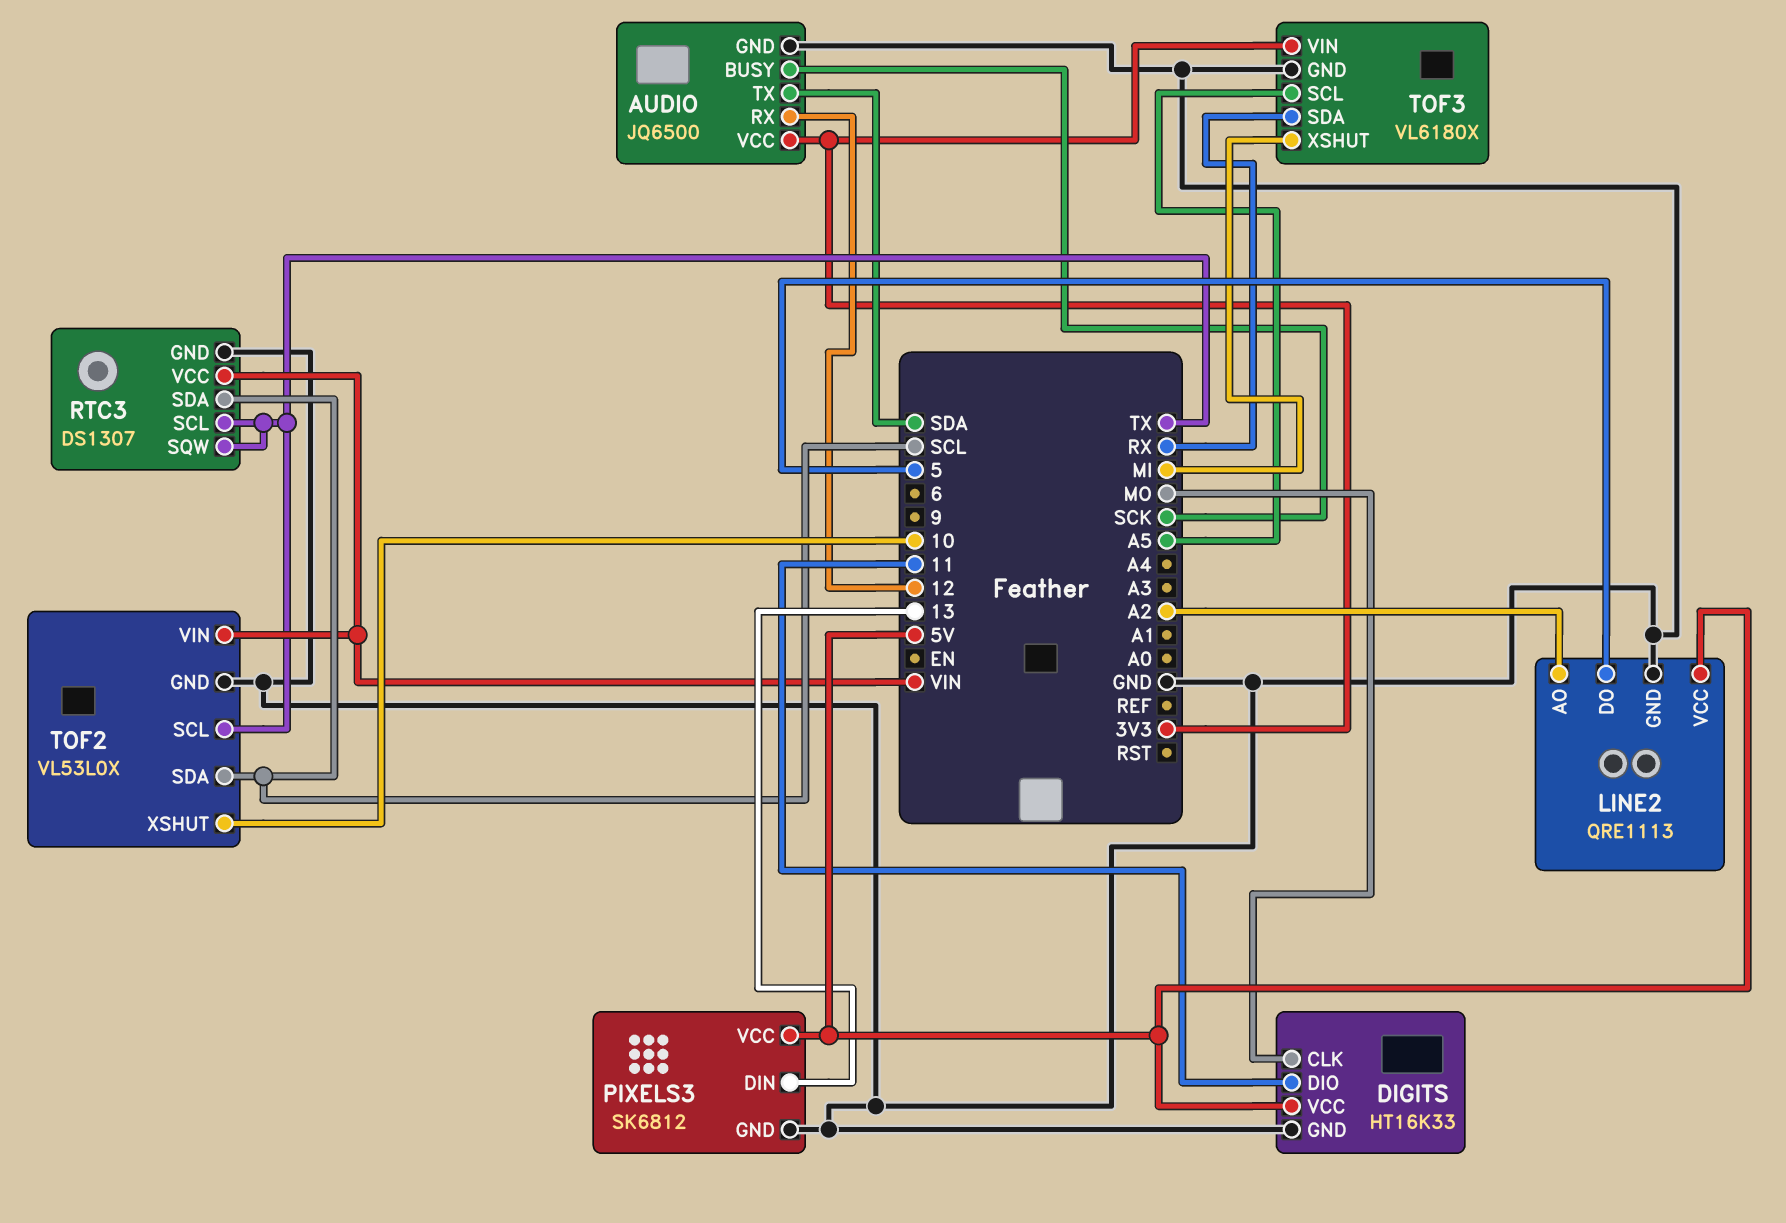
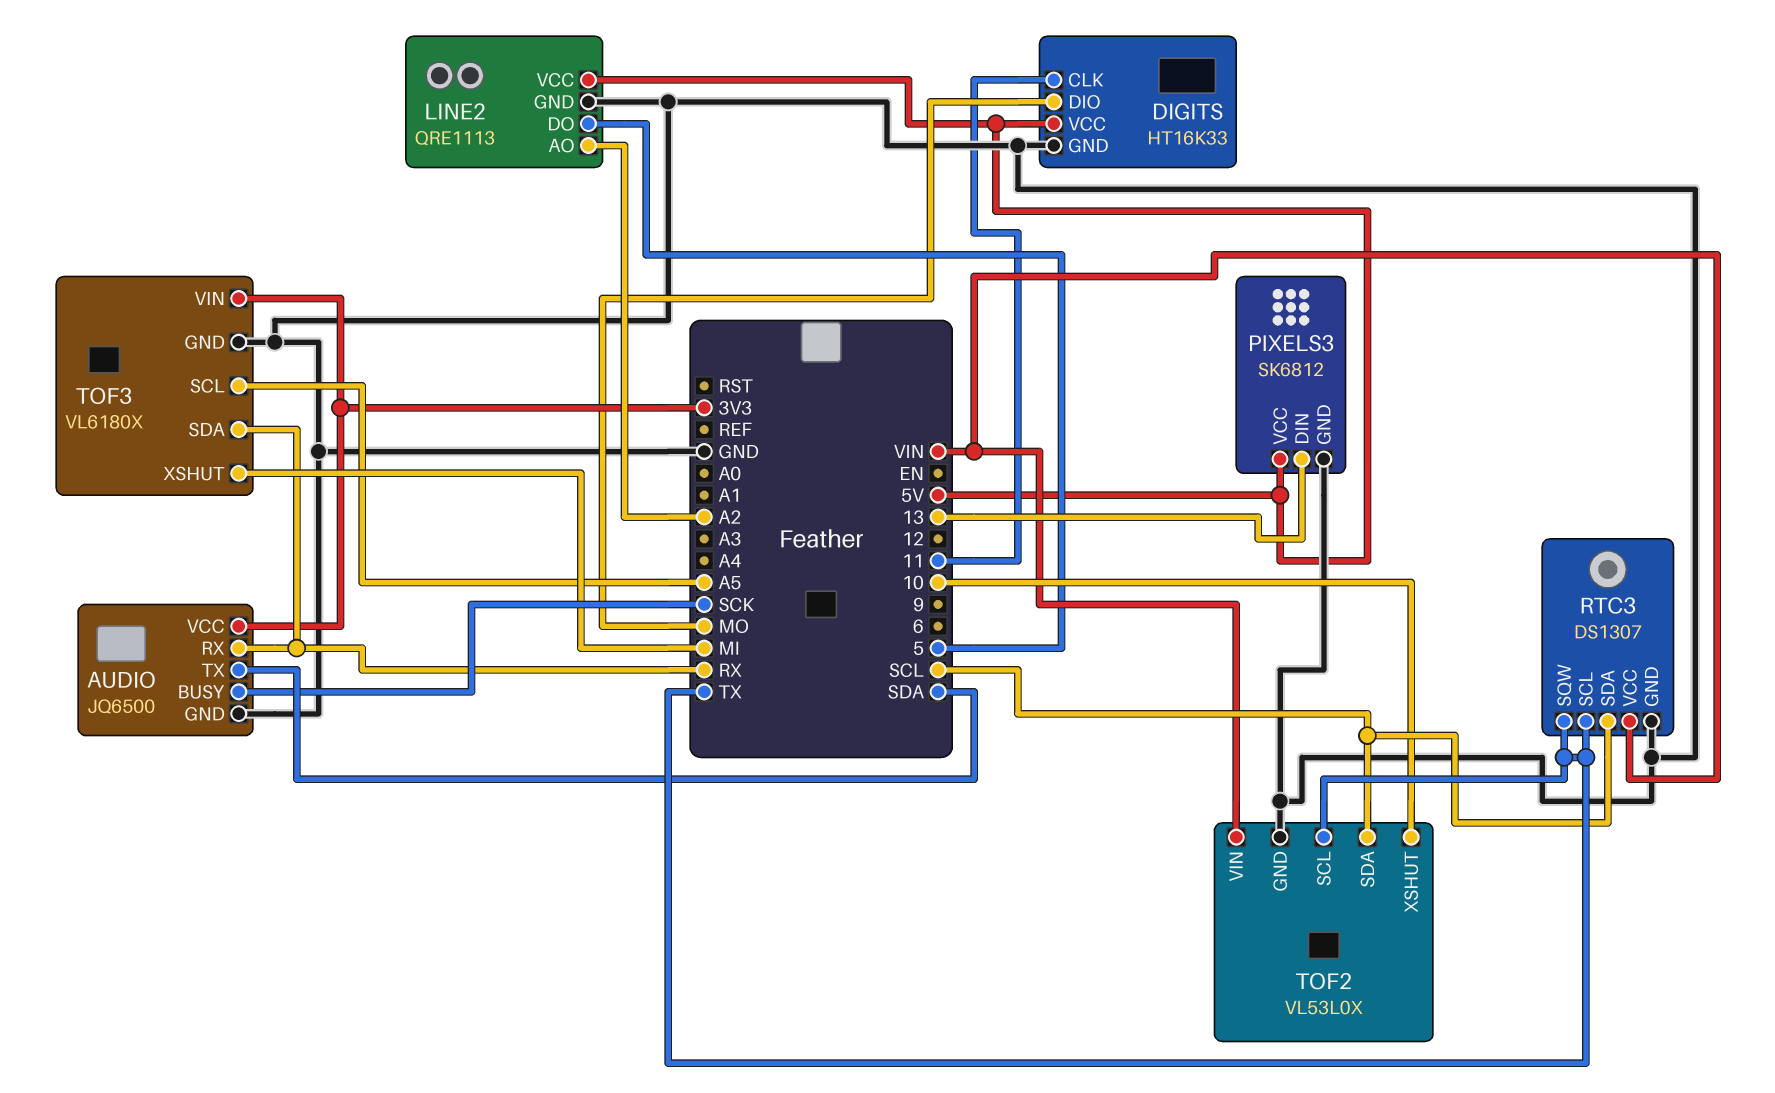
AUDIO pin RX: 12 -> RX
DIGITS pin CLK: MO -> 11
DIGITS pin DIO: 11 -> MO

